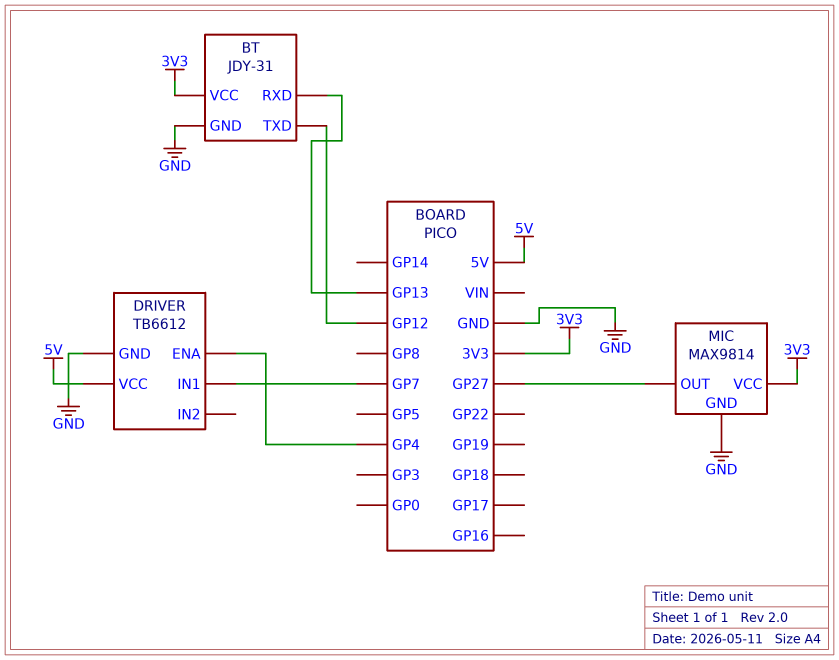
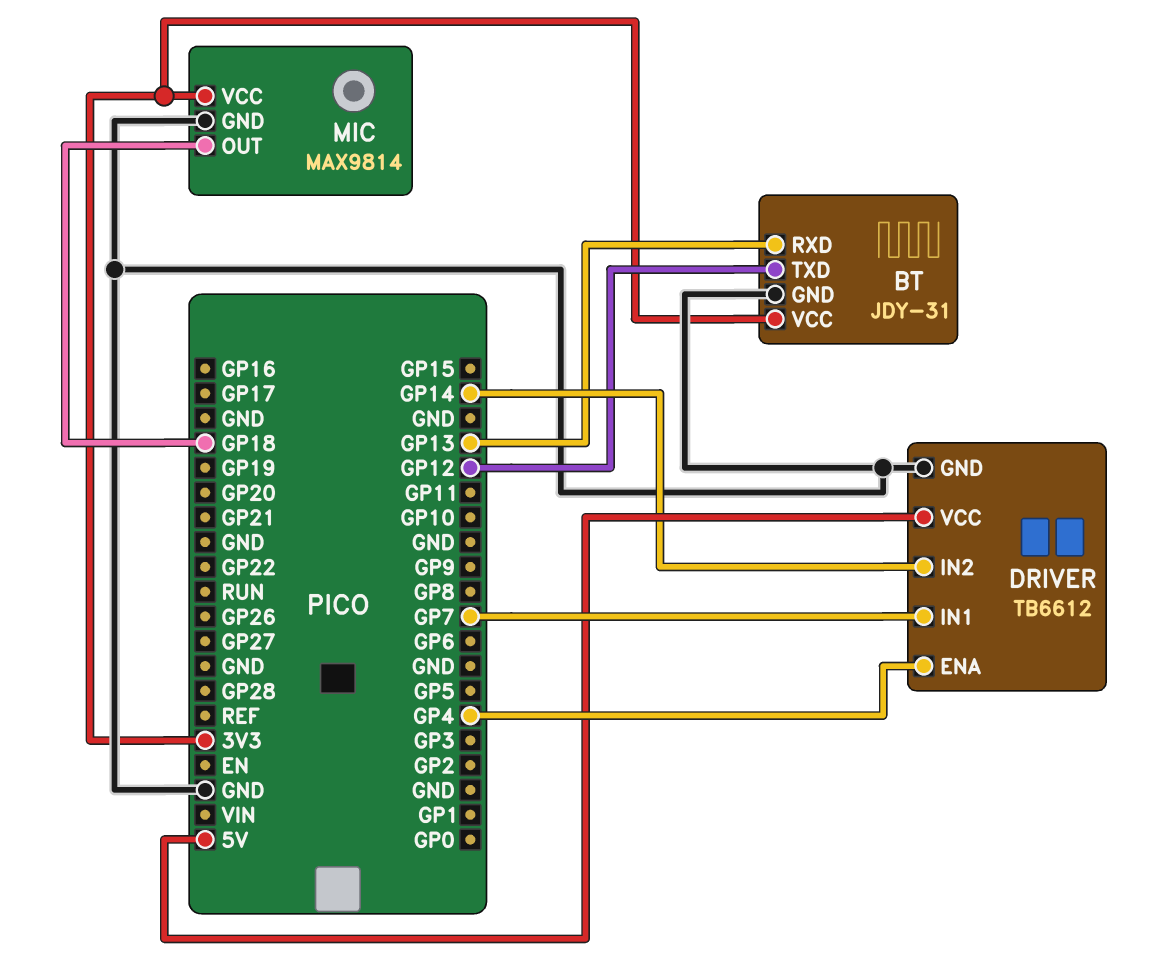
DRIVER pin IN2: none -> GP14
MIC pin OUT: GP27 -> GP18

